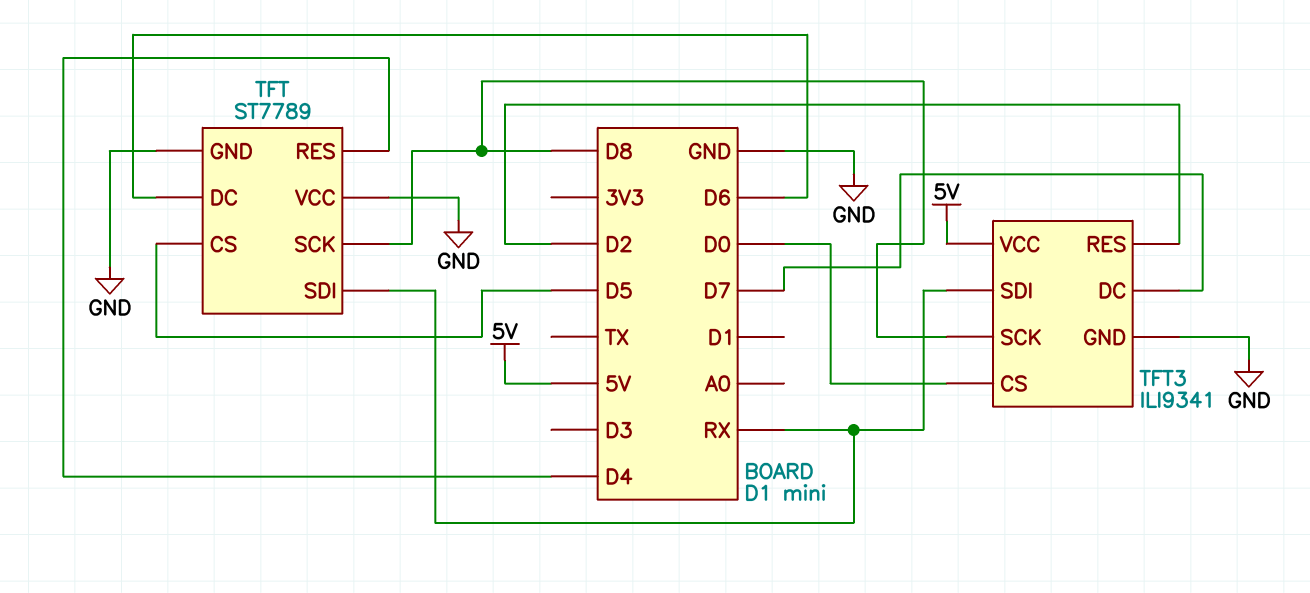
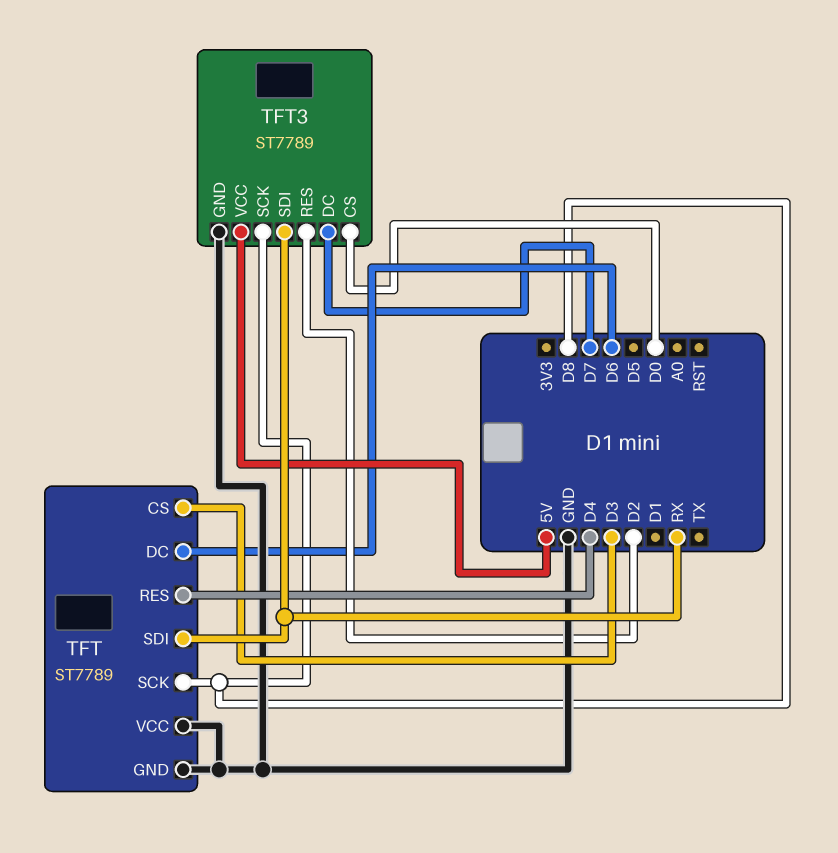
TFT pin CS: D5 -> D3
TFT3: ILI9341 -> ST7789

